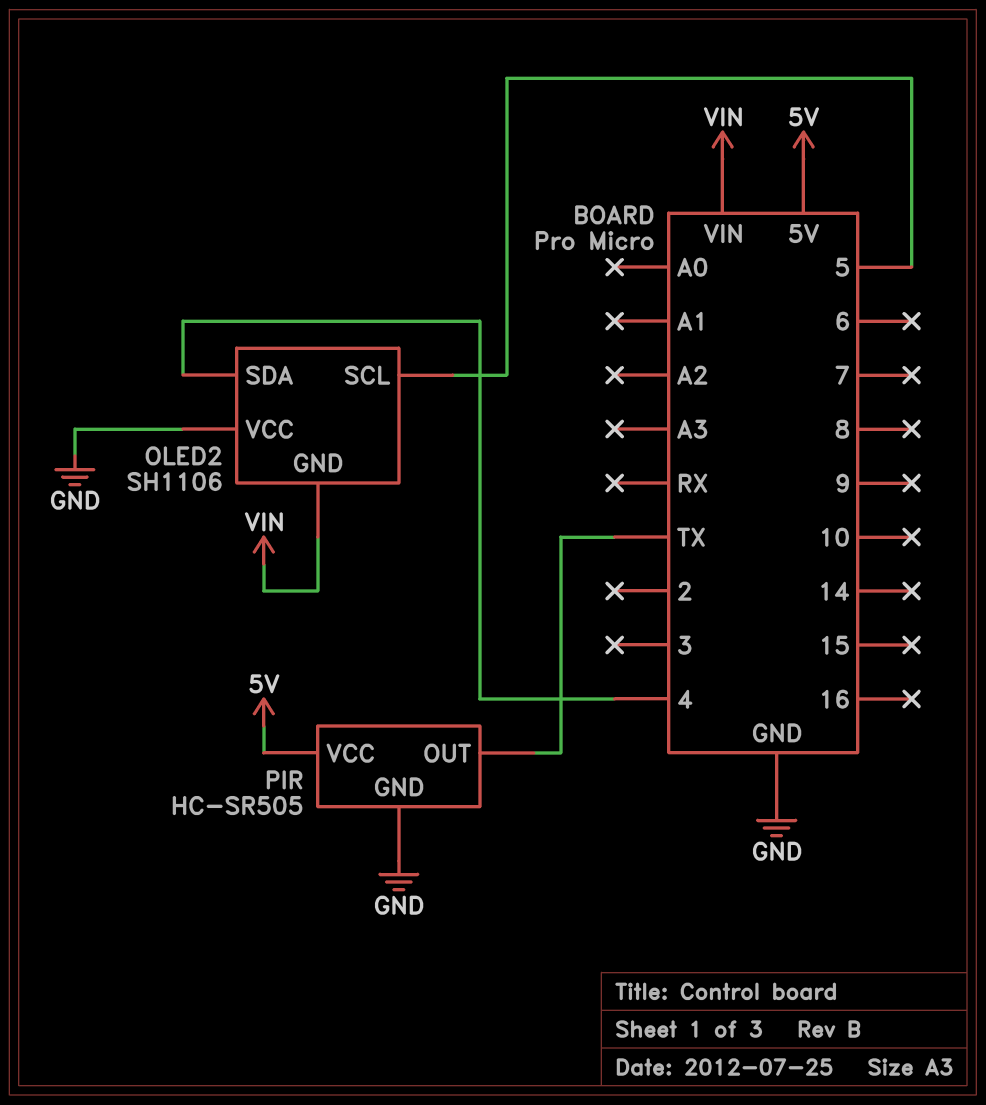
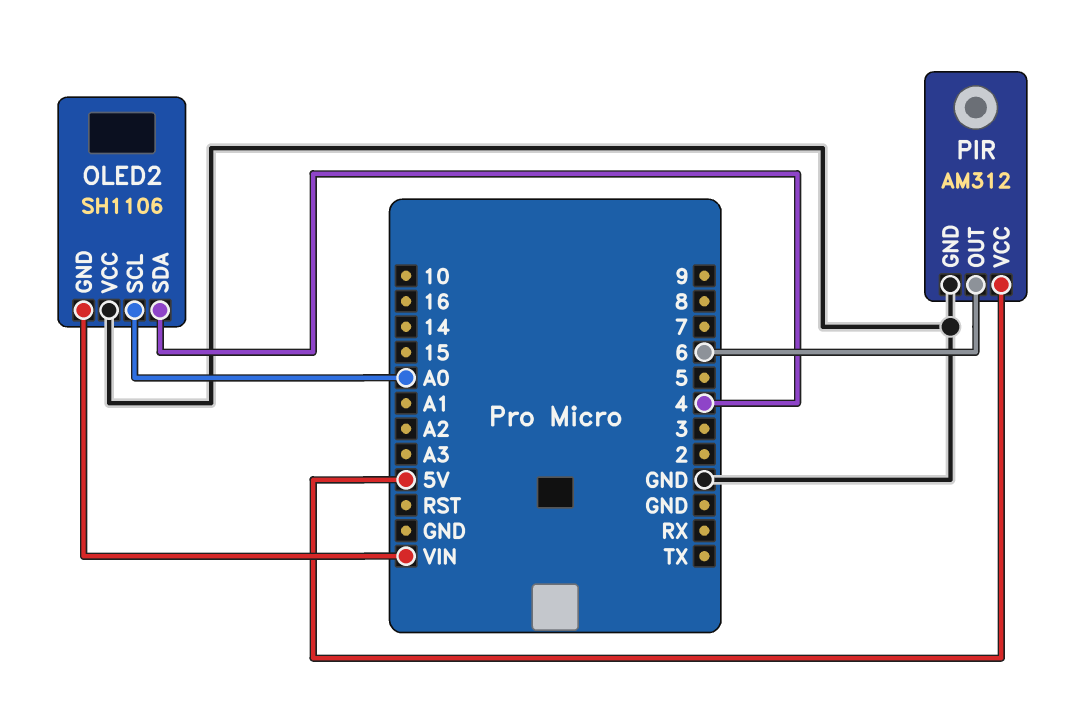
OLED2 pin SCL: 5 -> A0
PIR: HC-SR505 -> AM312
PIR pin OUT: TX -> 6

